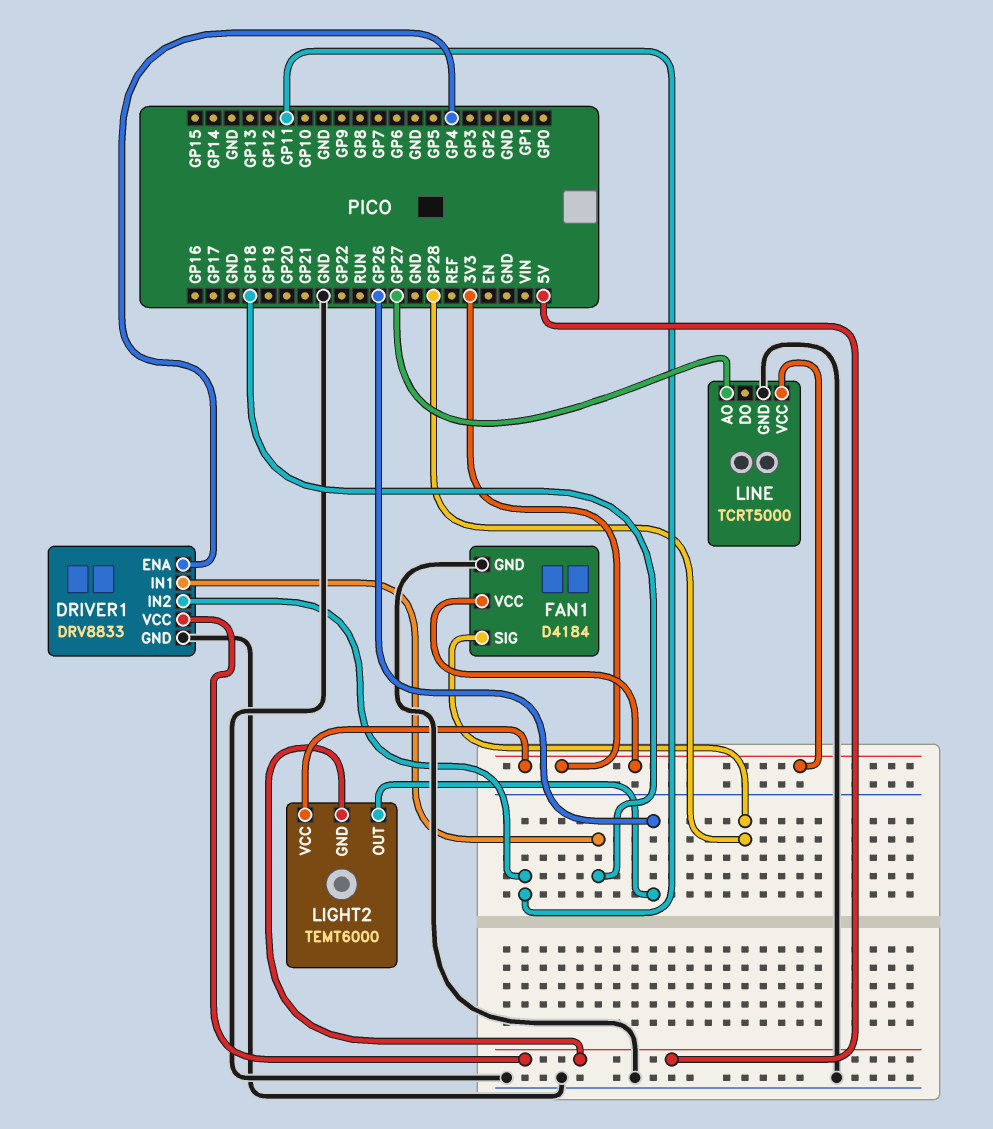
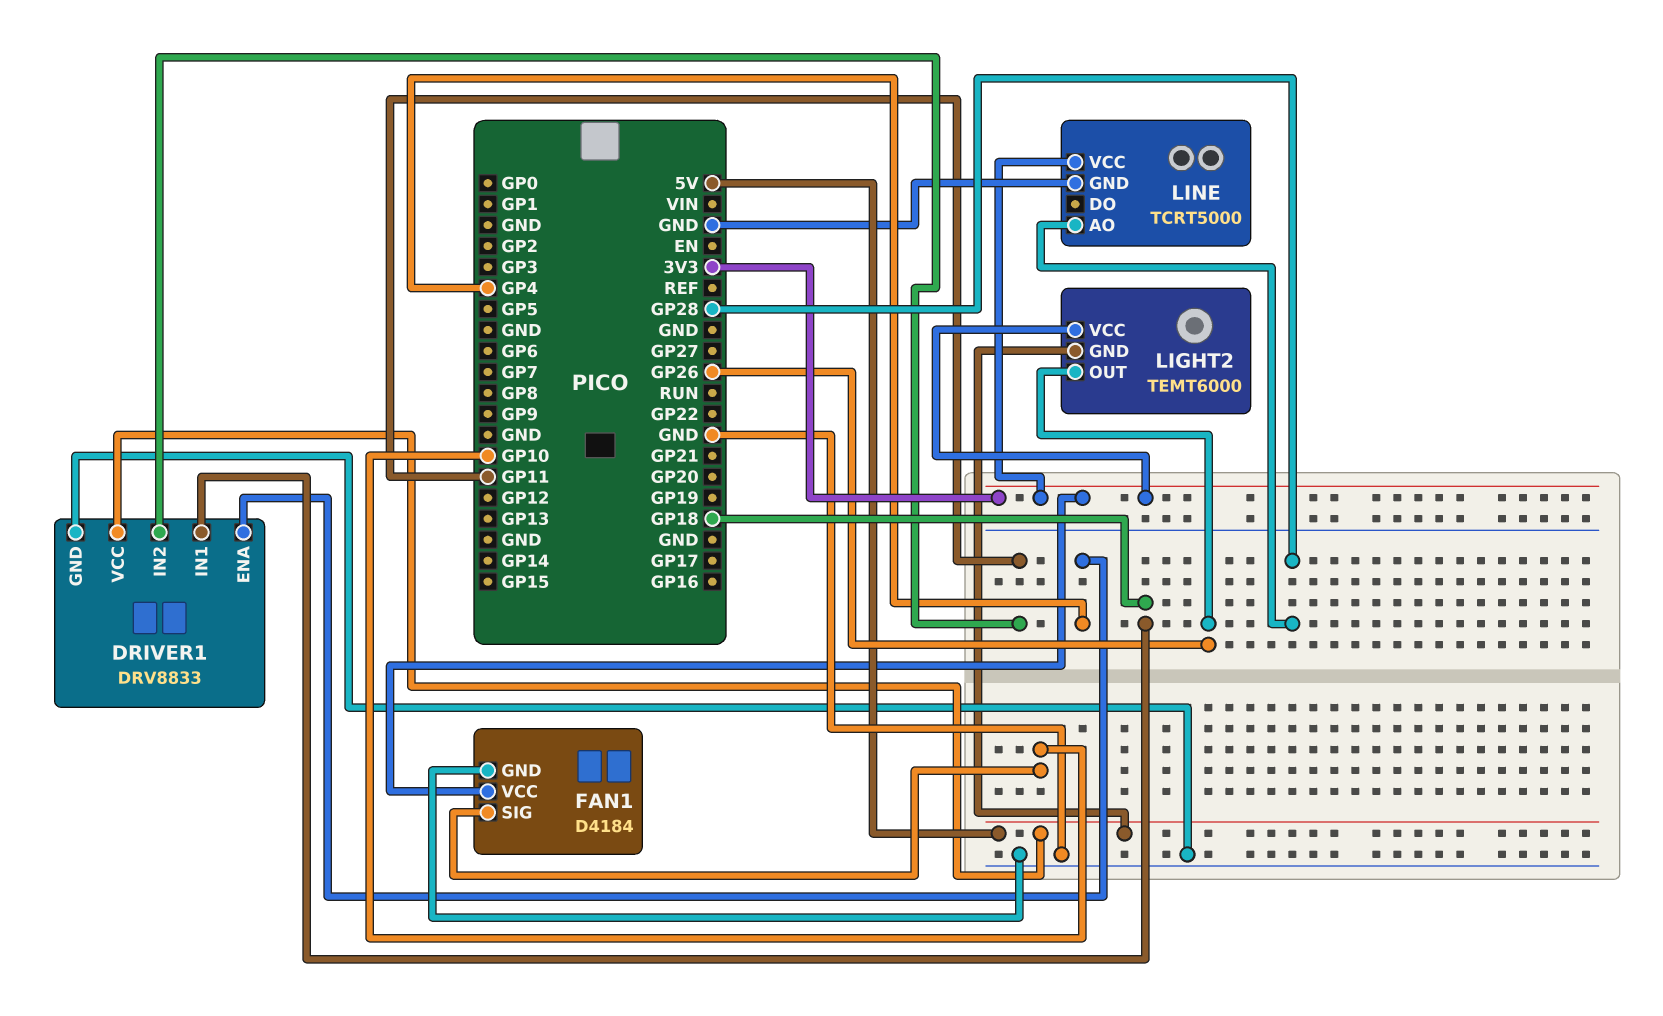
FAN1 pin SIG: GP28 -> GP10
LINE pin AO: GP27 -> GP28

